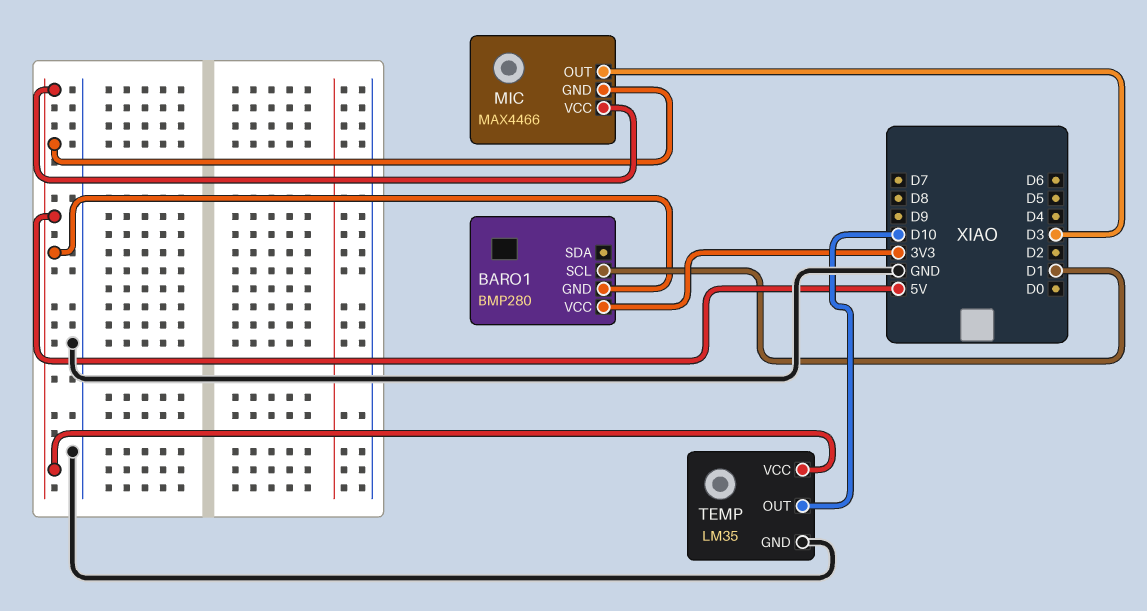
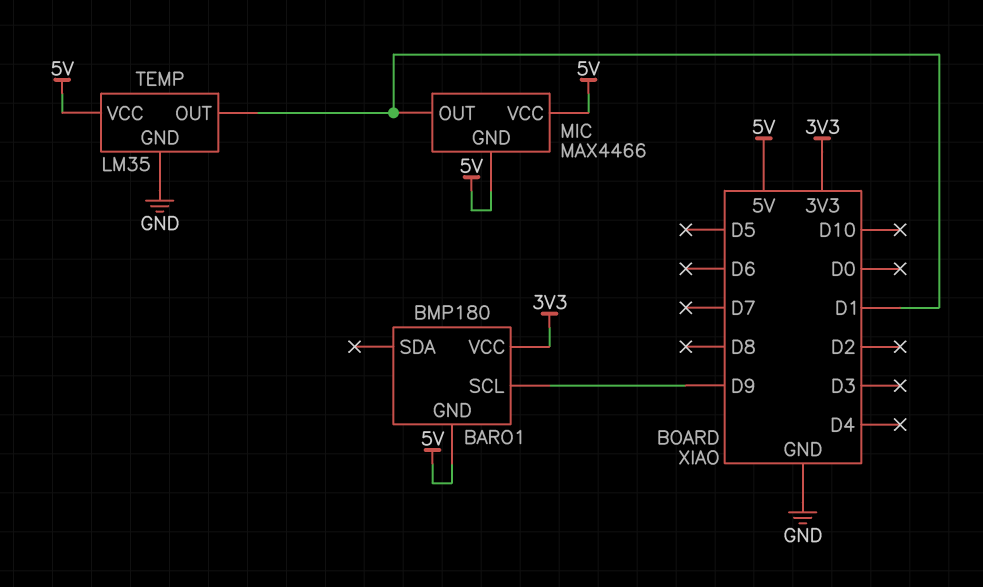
BARO1: BMP280 -> BMP180
BARO1 pin SCL: D1 -> D9
MIC pin OUT: D3 -> D1
TEMP pin OUT: D10 -> D1

